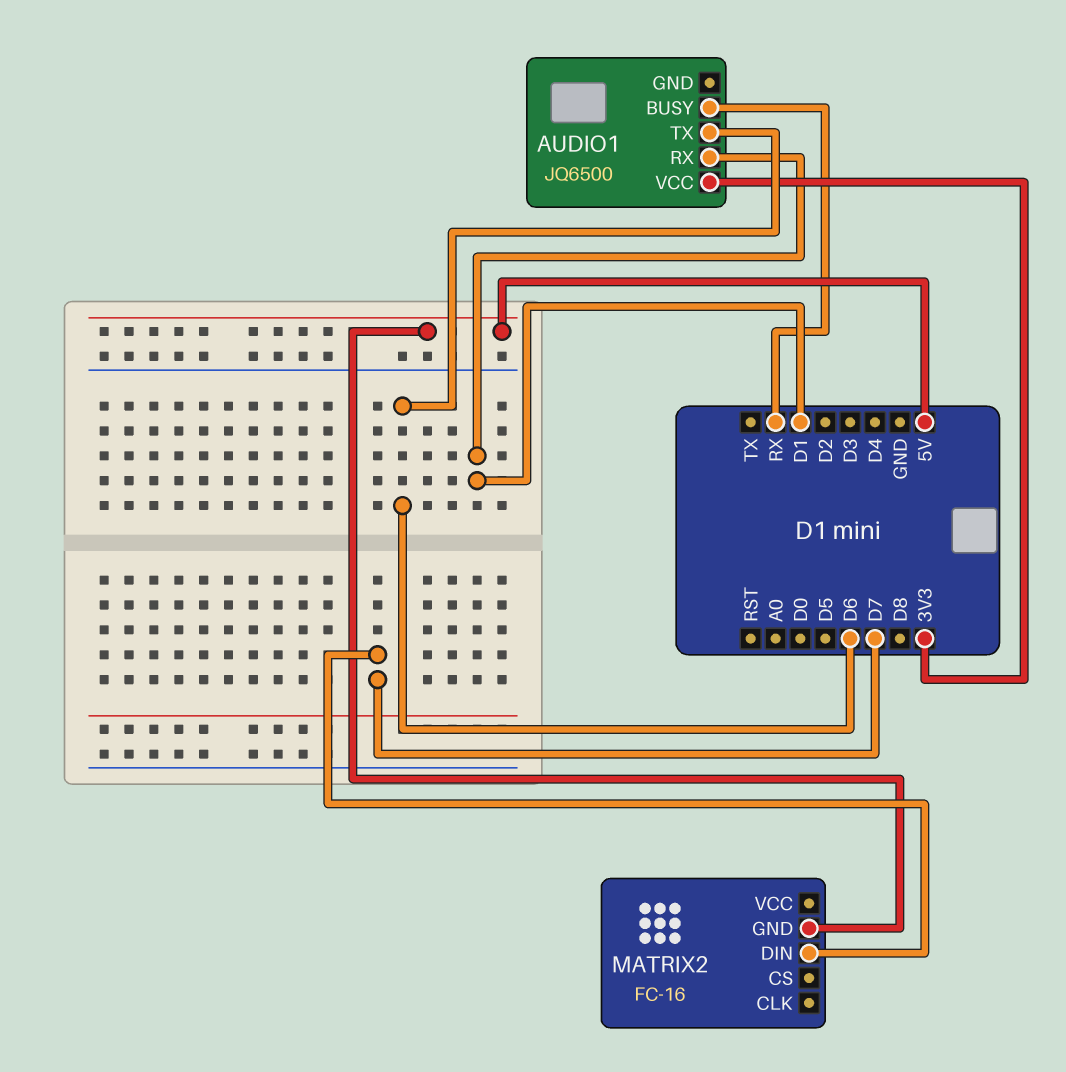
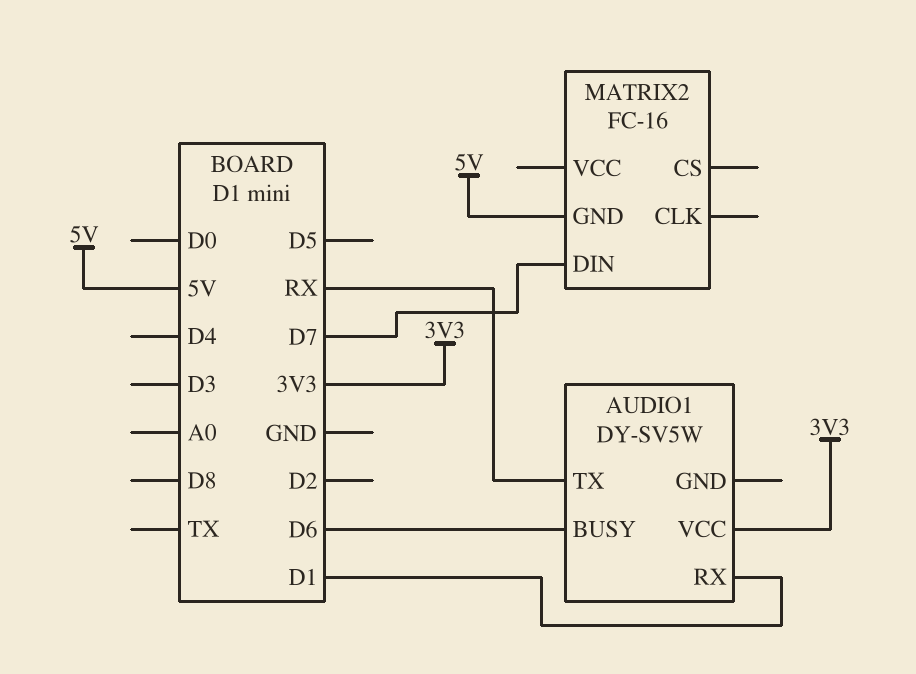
AUDIO1: JQ6500 -> DY-SV5W
AUDIO1 pin BUSY: RX -> D6
AUDIO1 pin TX: D6 -> RX

